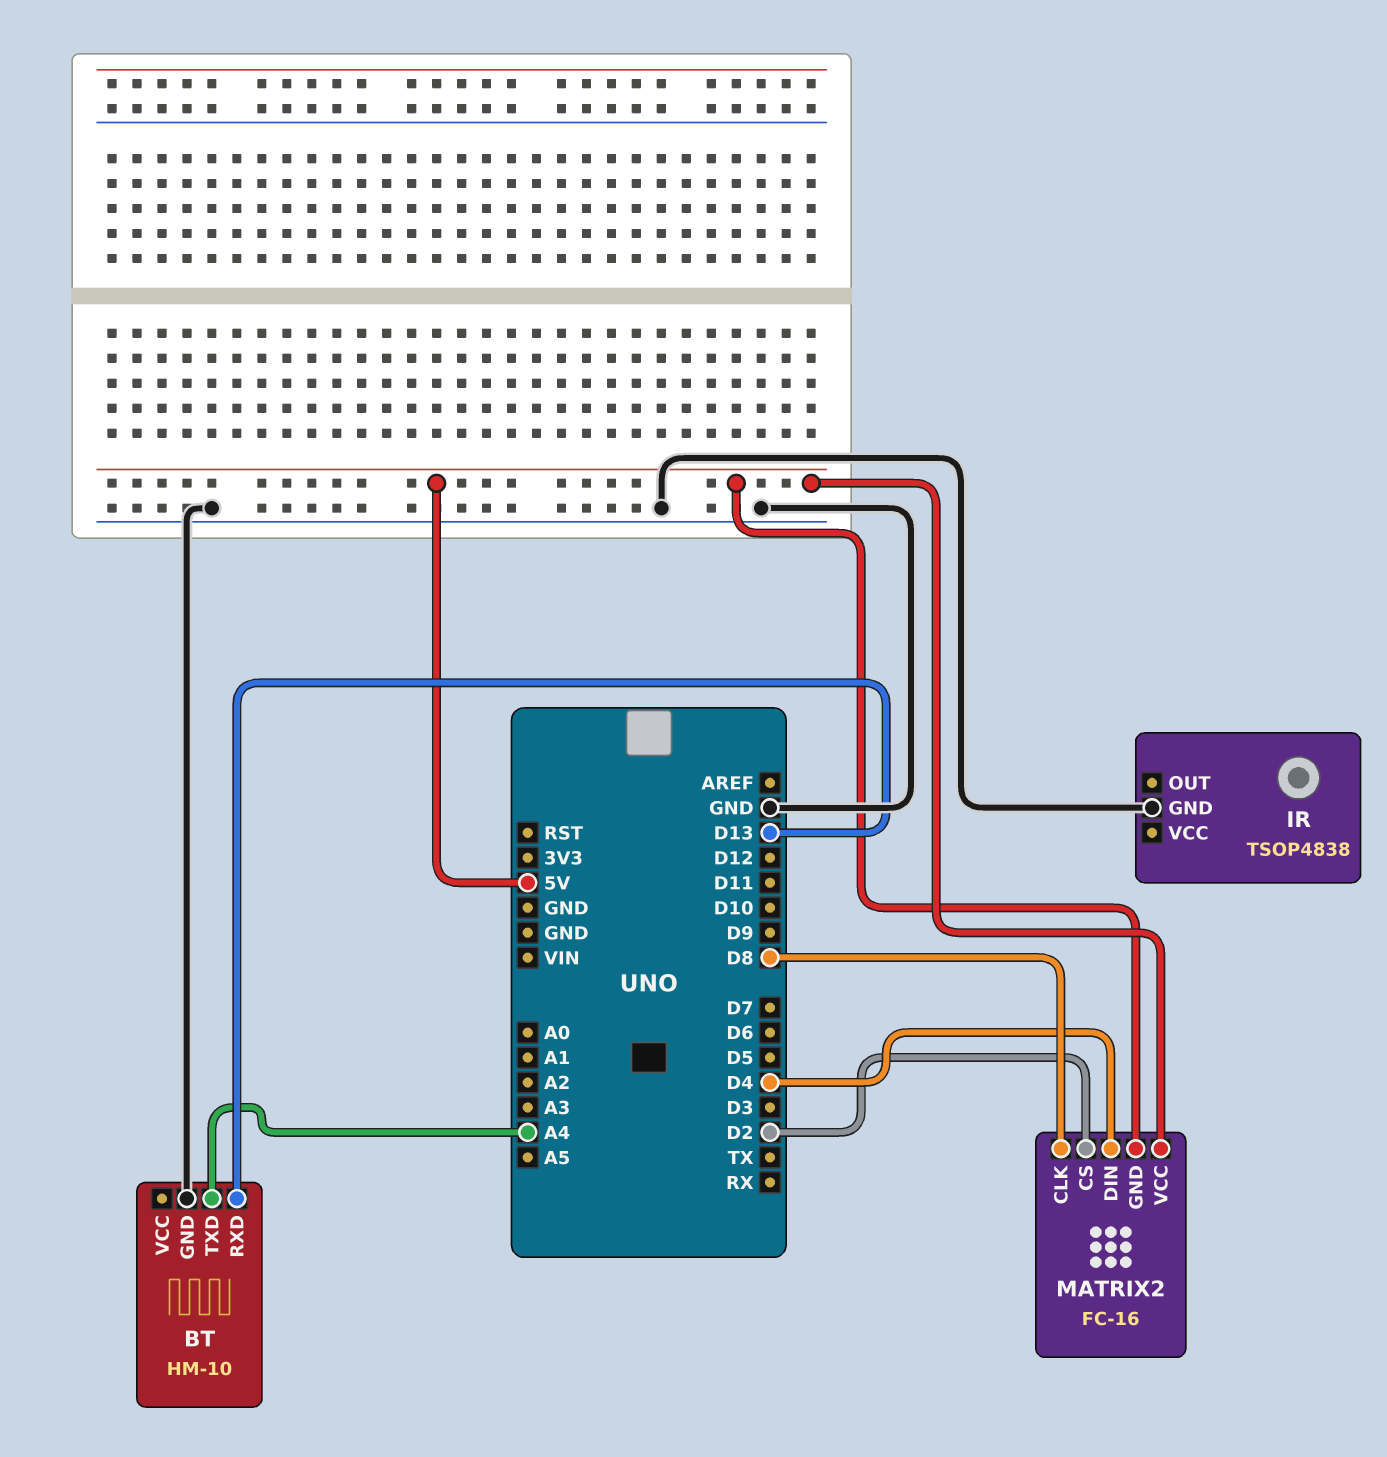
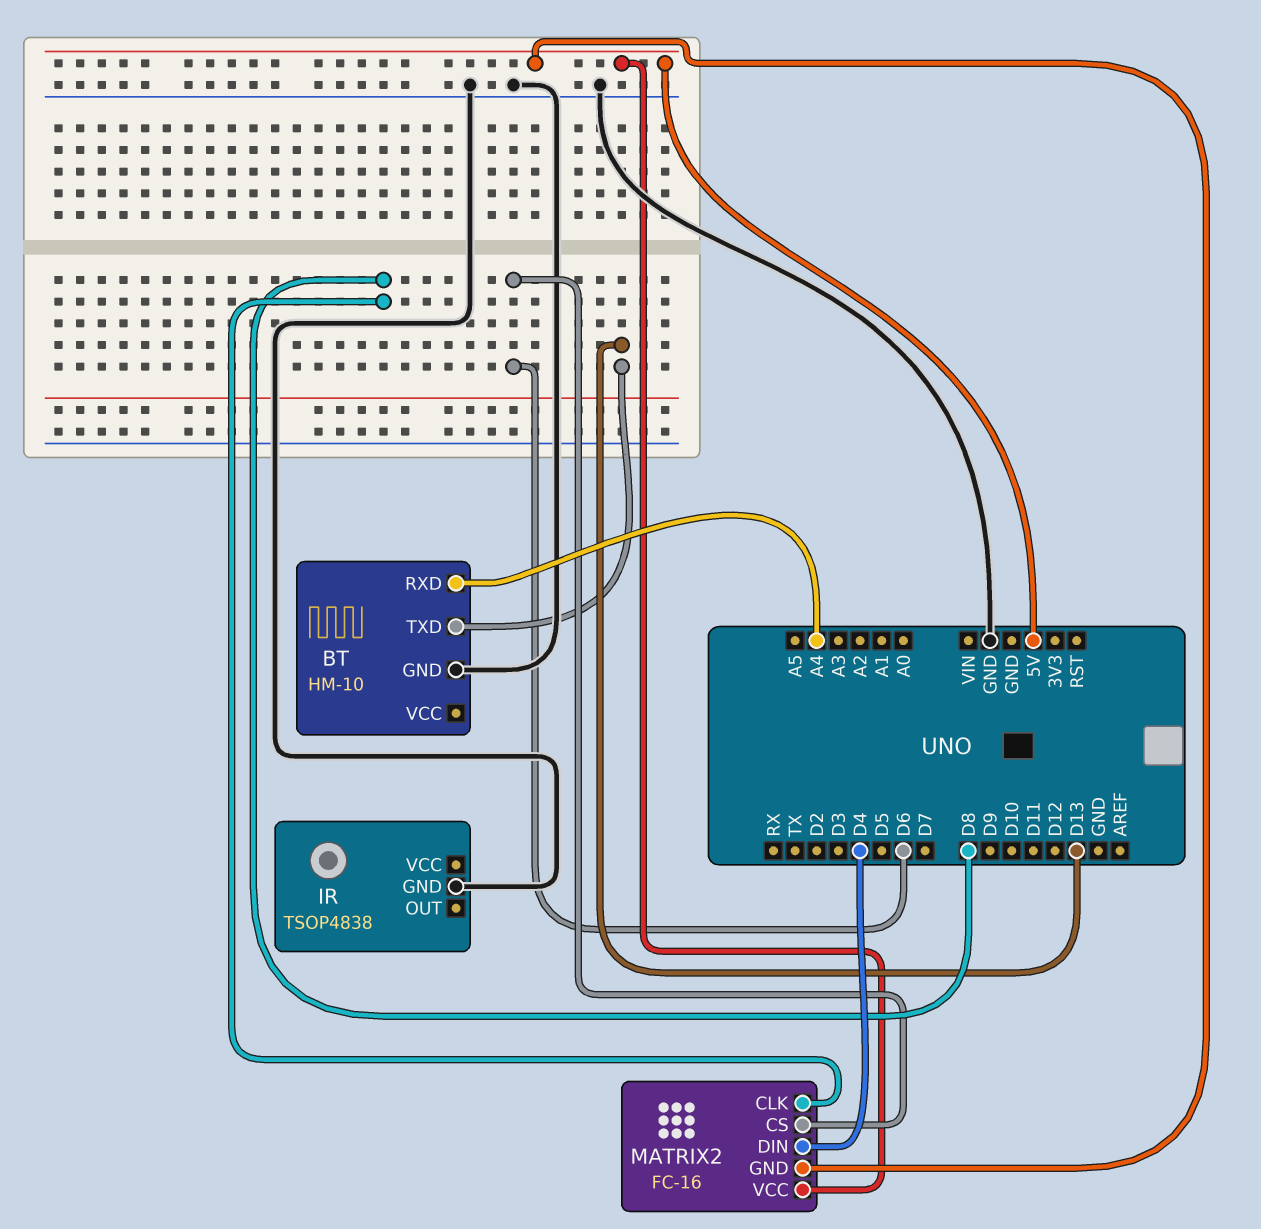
BT pin RXD: D13 -> A4
BT pin TXD: A4 -> D13
MATRIX2 pin CS: D2 -> D6

